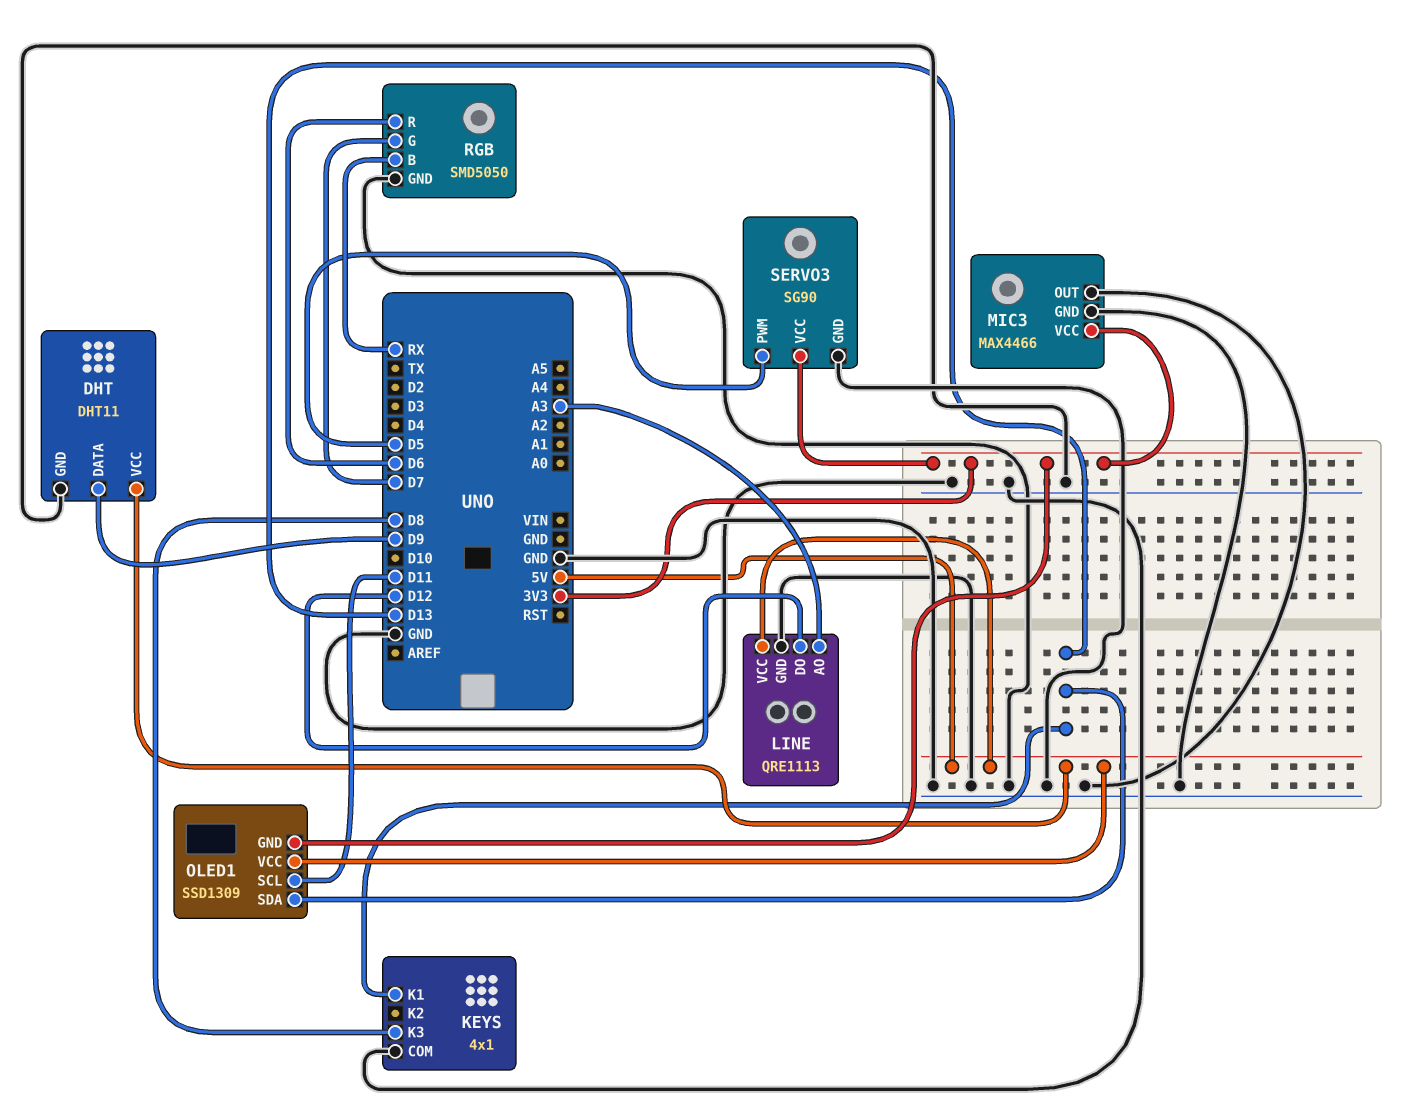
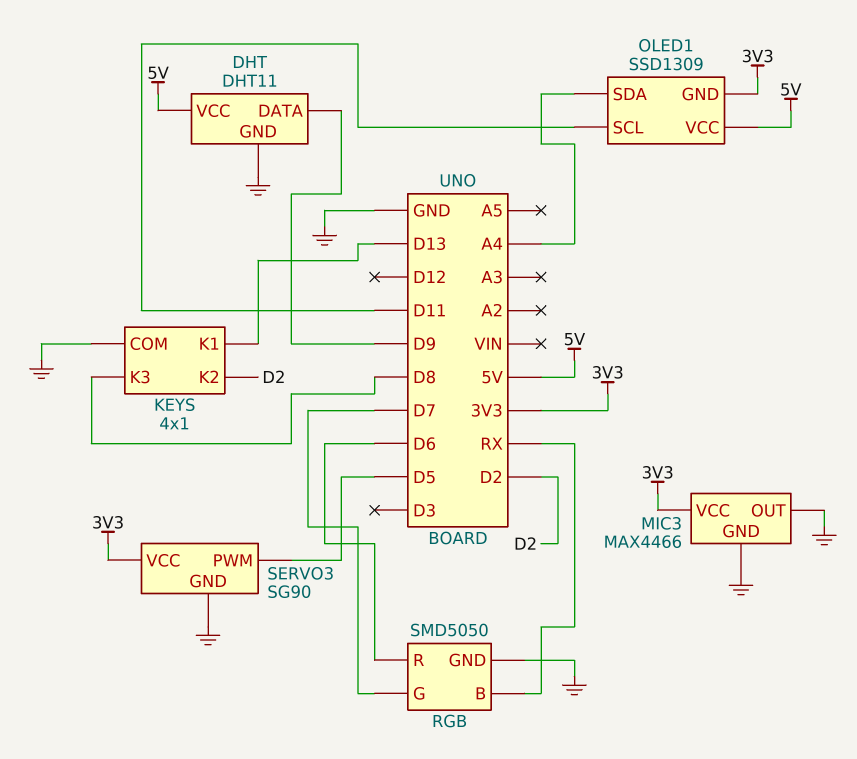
KEYS pin K2: none -> D2
LINE: QRE1113 -> none
LINE pin AO: A3 -> none
LINE pin DO: D12 -> none
LINE pin GND: GND -> none
LINE pin VCC: 5V -> none
OLED1 pin SDA: D13 -> A4

